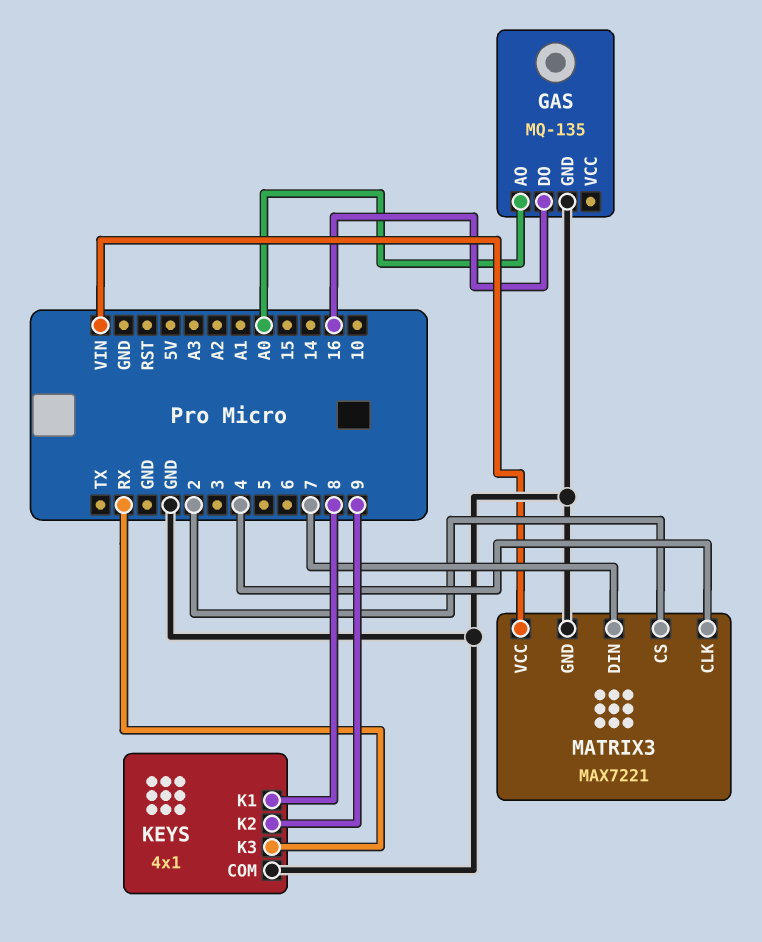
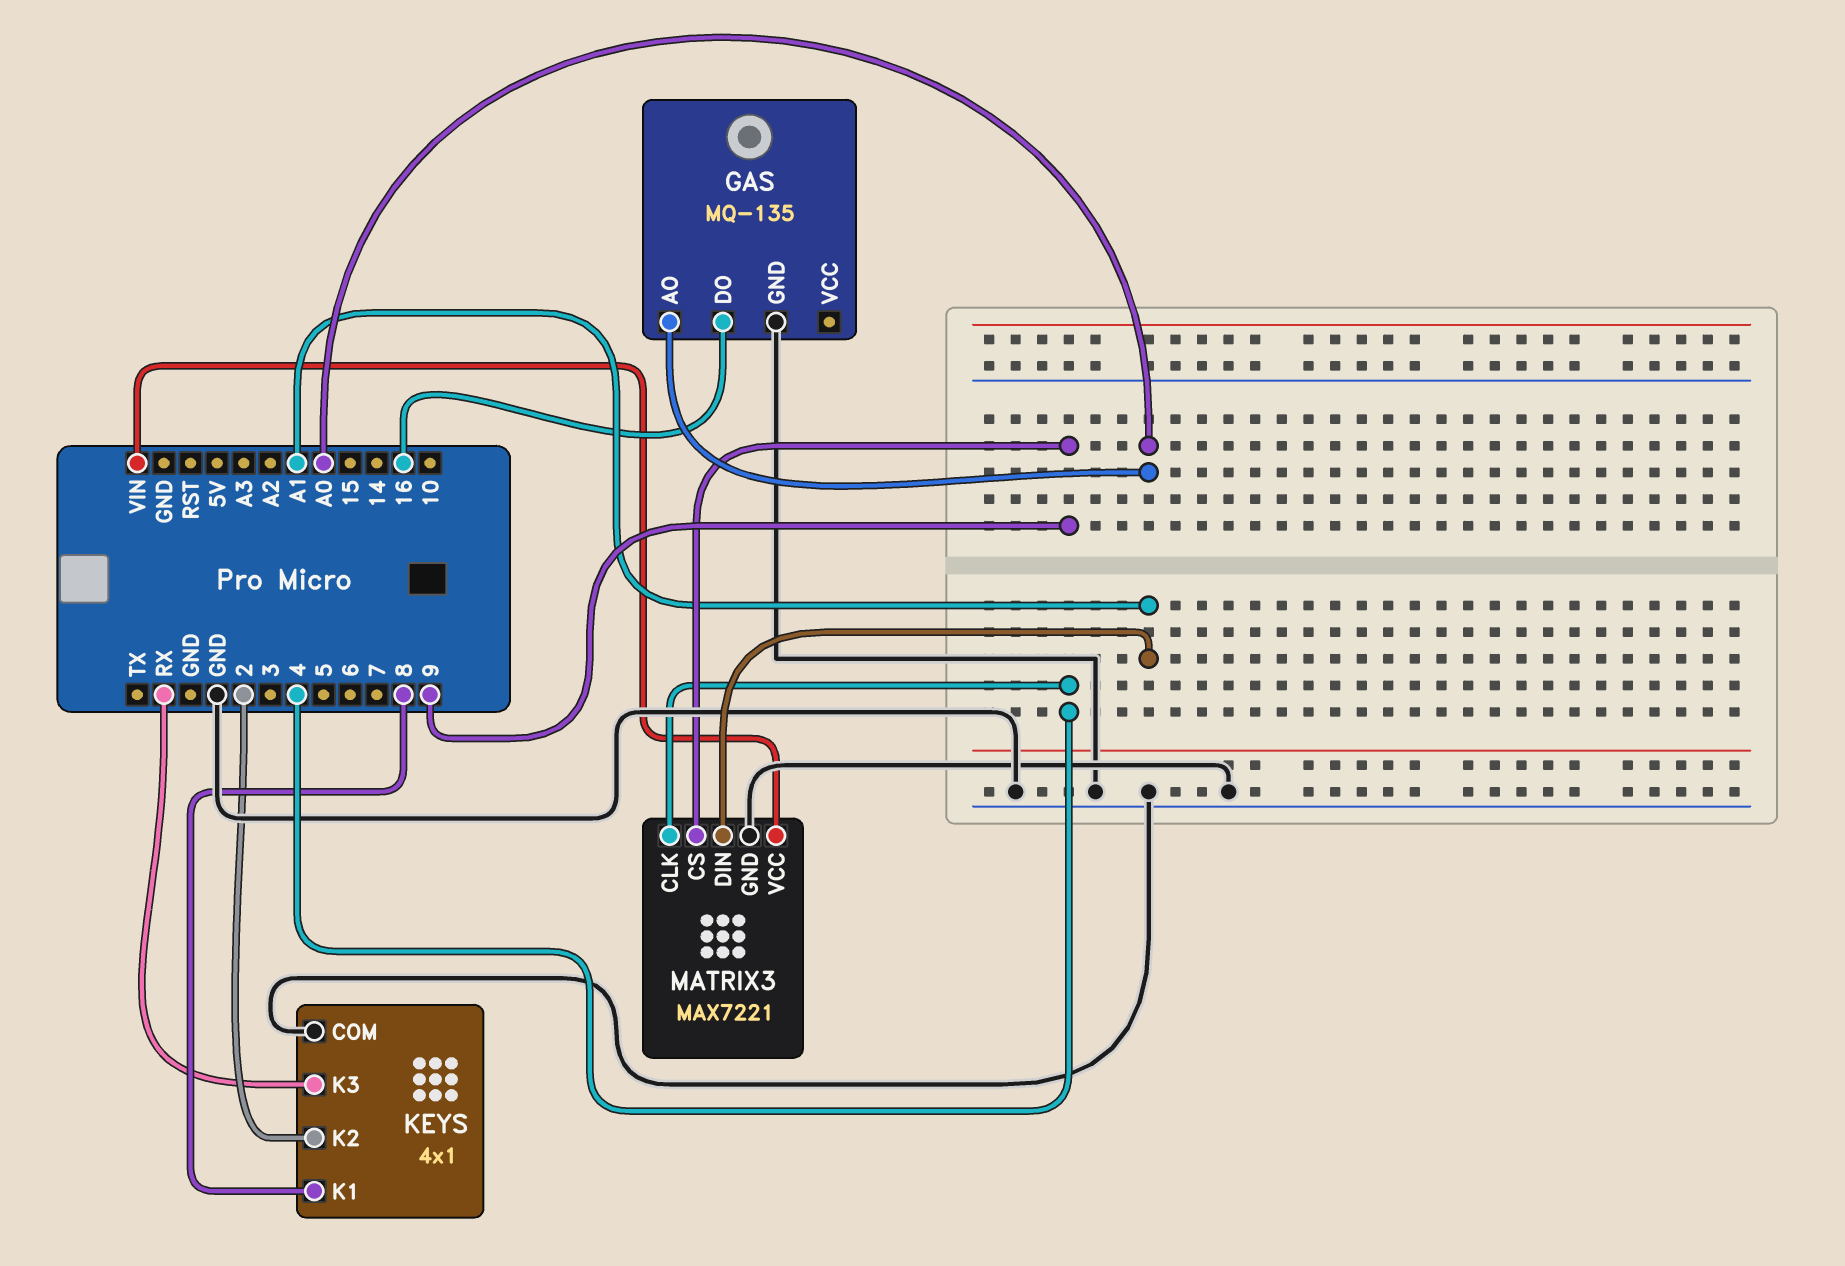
KEYS pin K2: 9 -> 2
MATRIX3 pin CS: 2 -> 9
MATRIX3 pin DIN: 7 -> A1

